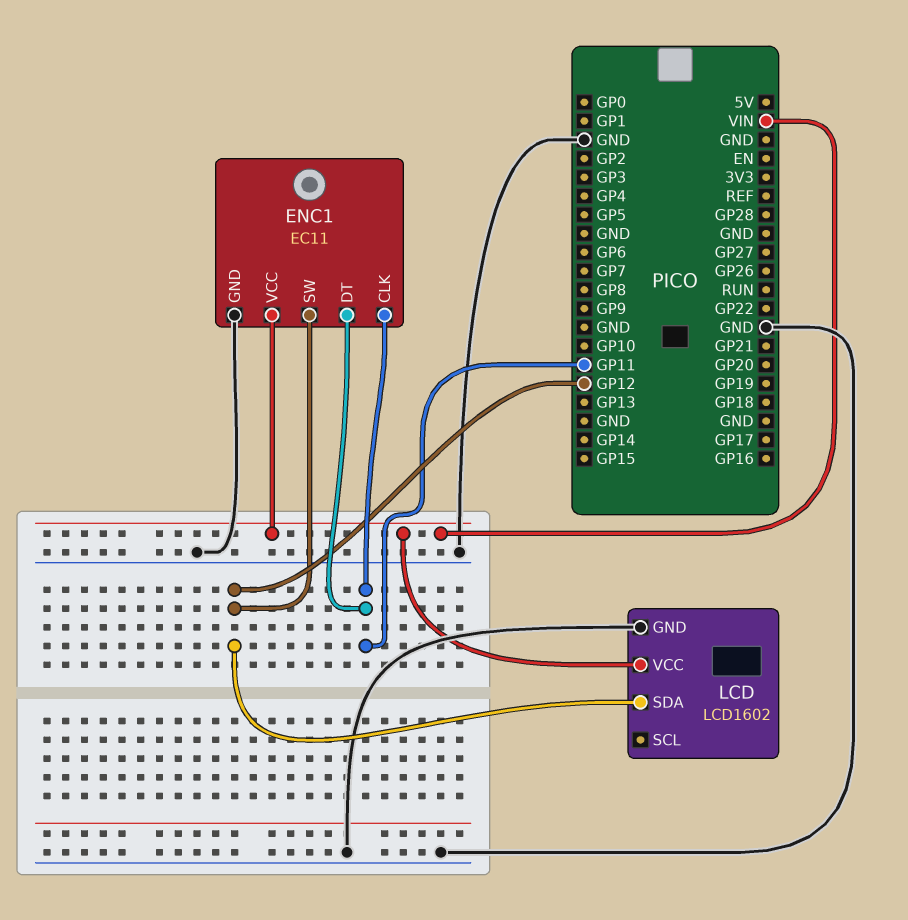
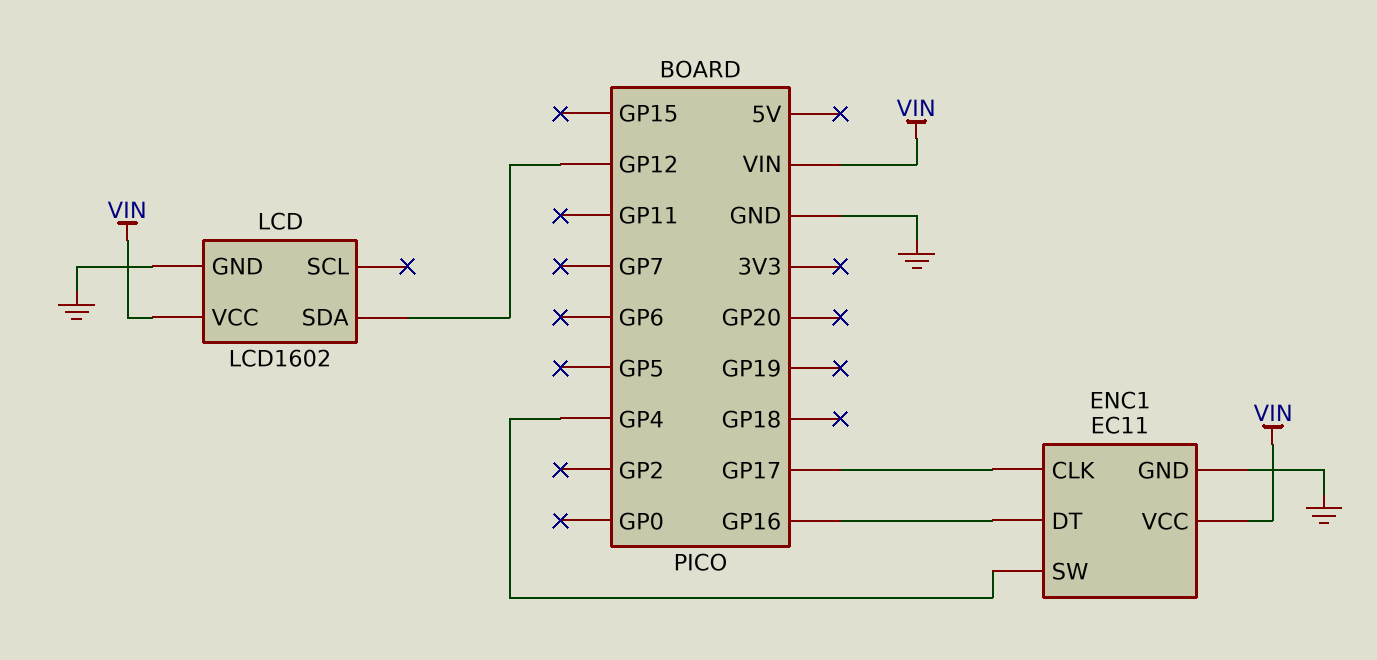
ENC1 pin CLK: GP11 -> GP17
ENC1 pin DT: GP11 -> GP16
ENC1 pin SW: GP12 -> GP4

